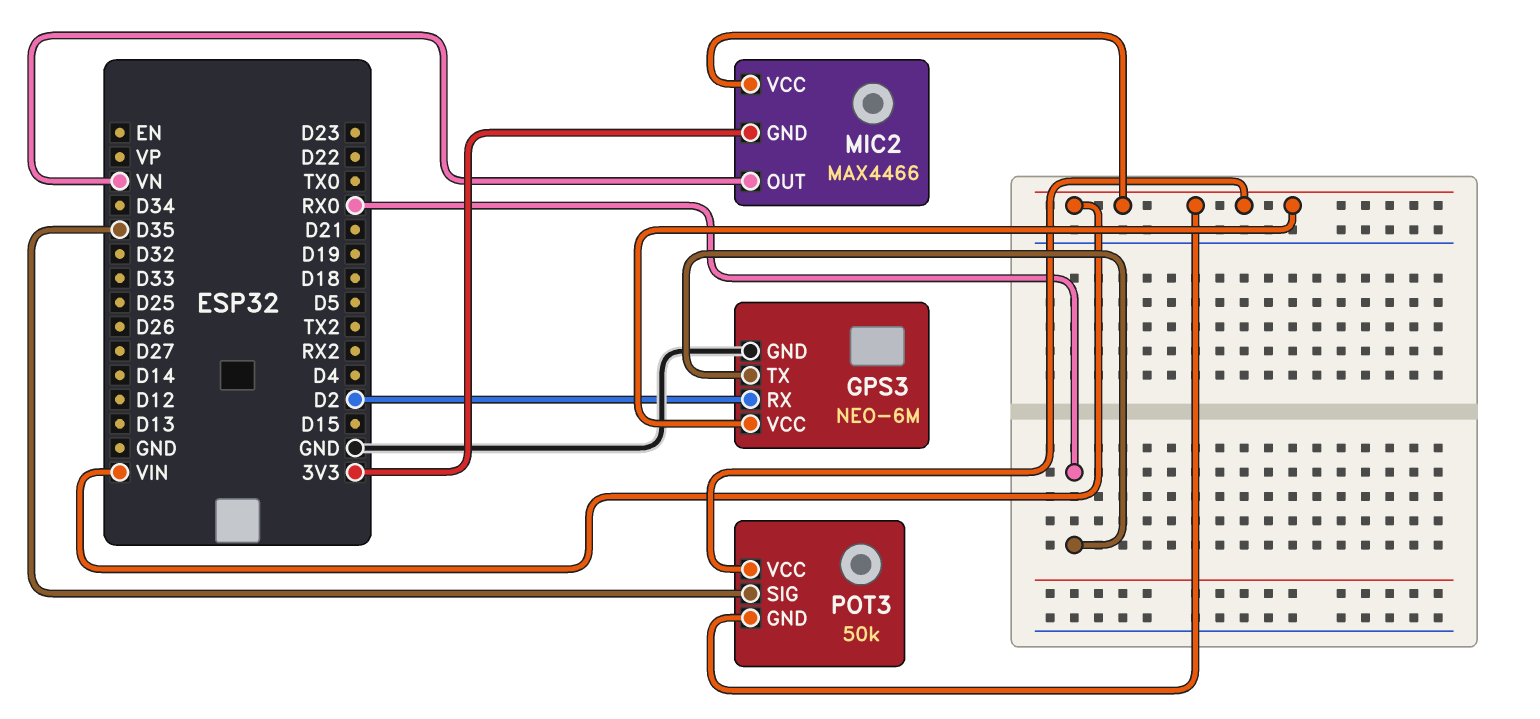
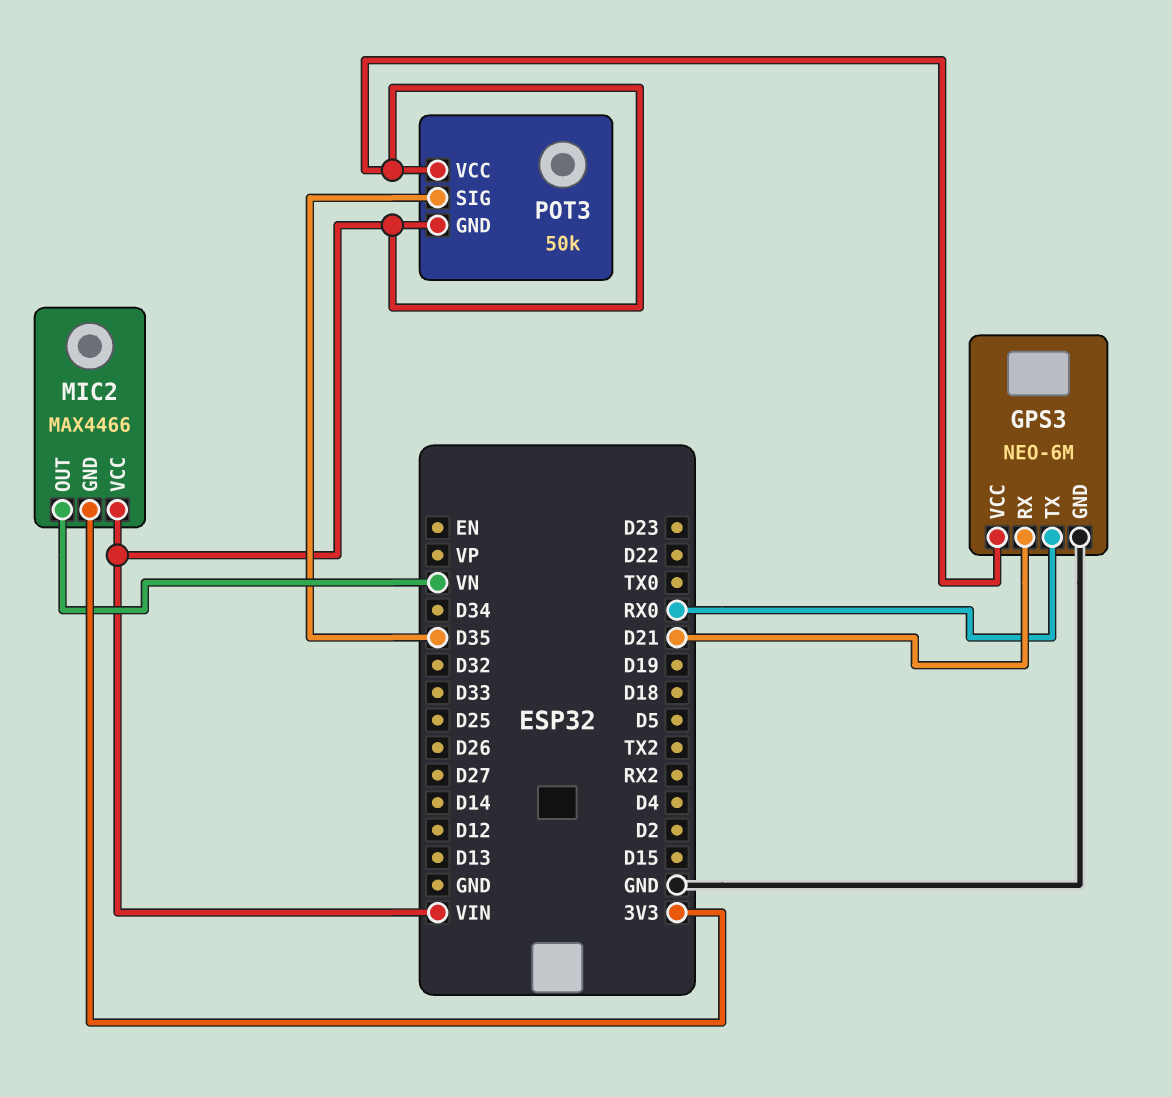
GPS3 pin RX: D2 -> D21

